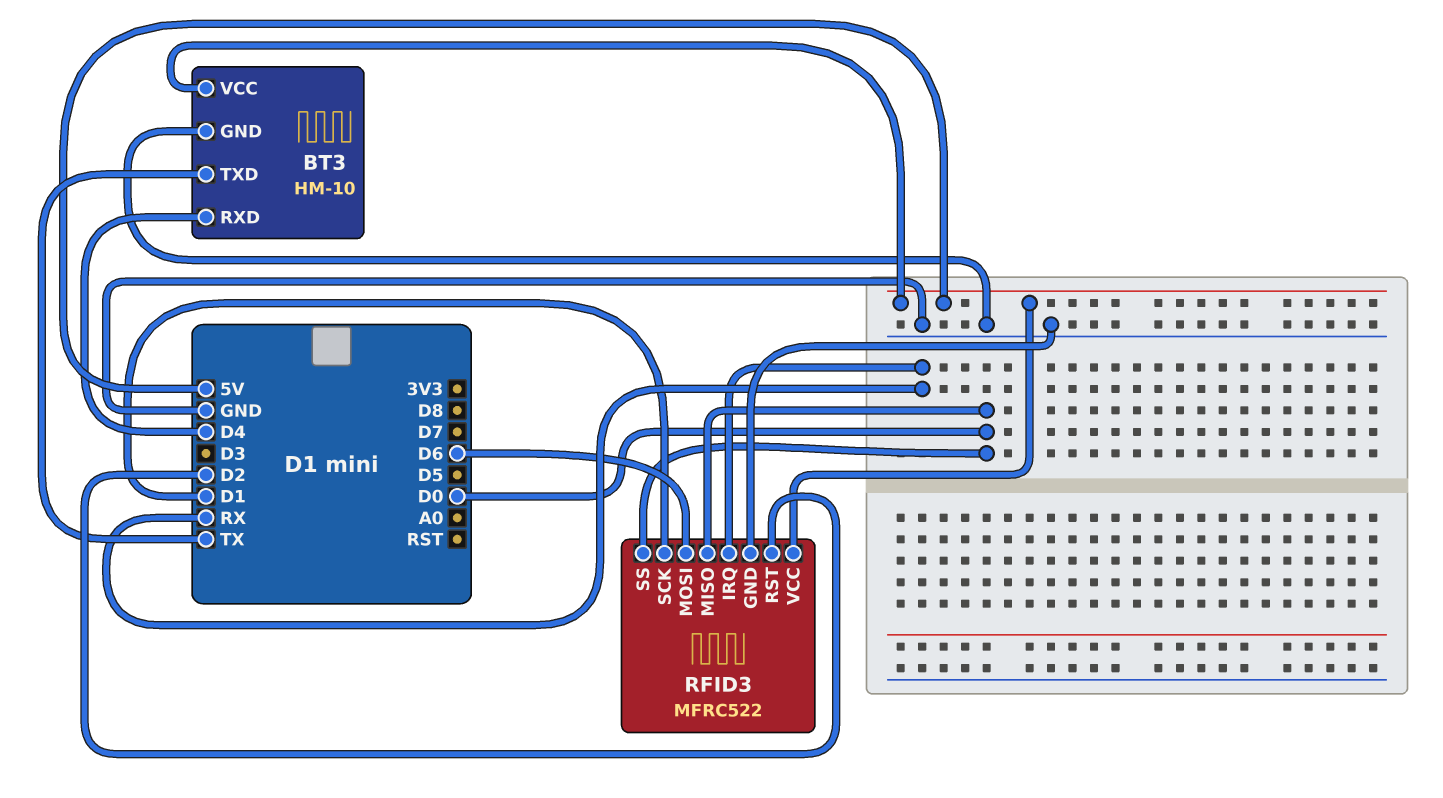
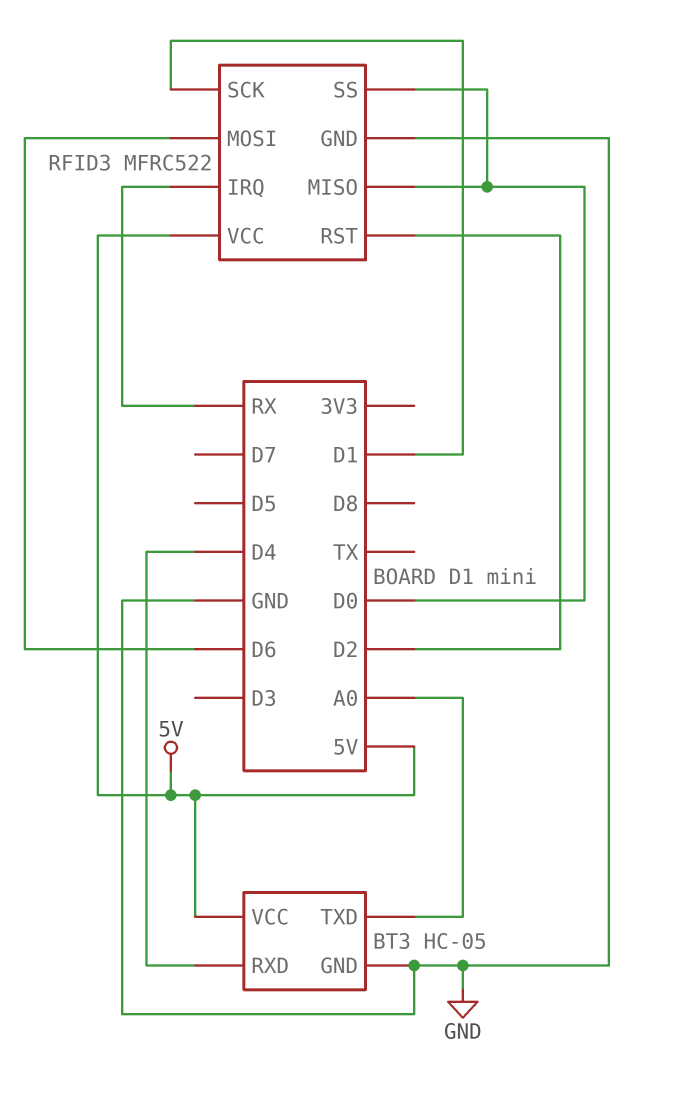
BT3: HM-10 -> HC-05
BT3 pin TXD: TX -> A0

